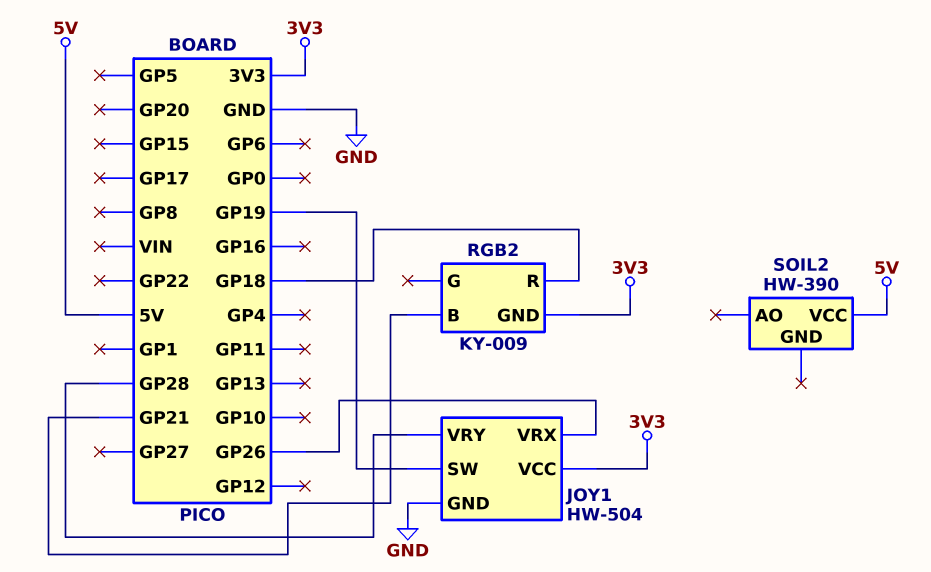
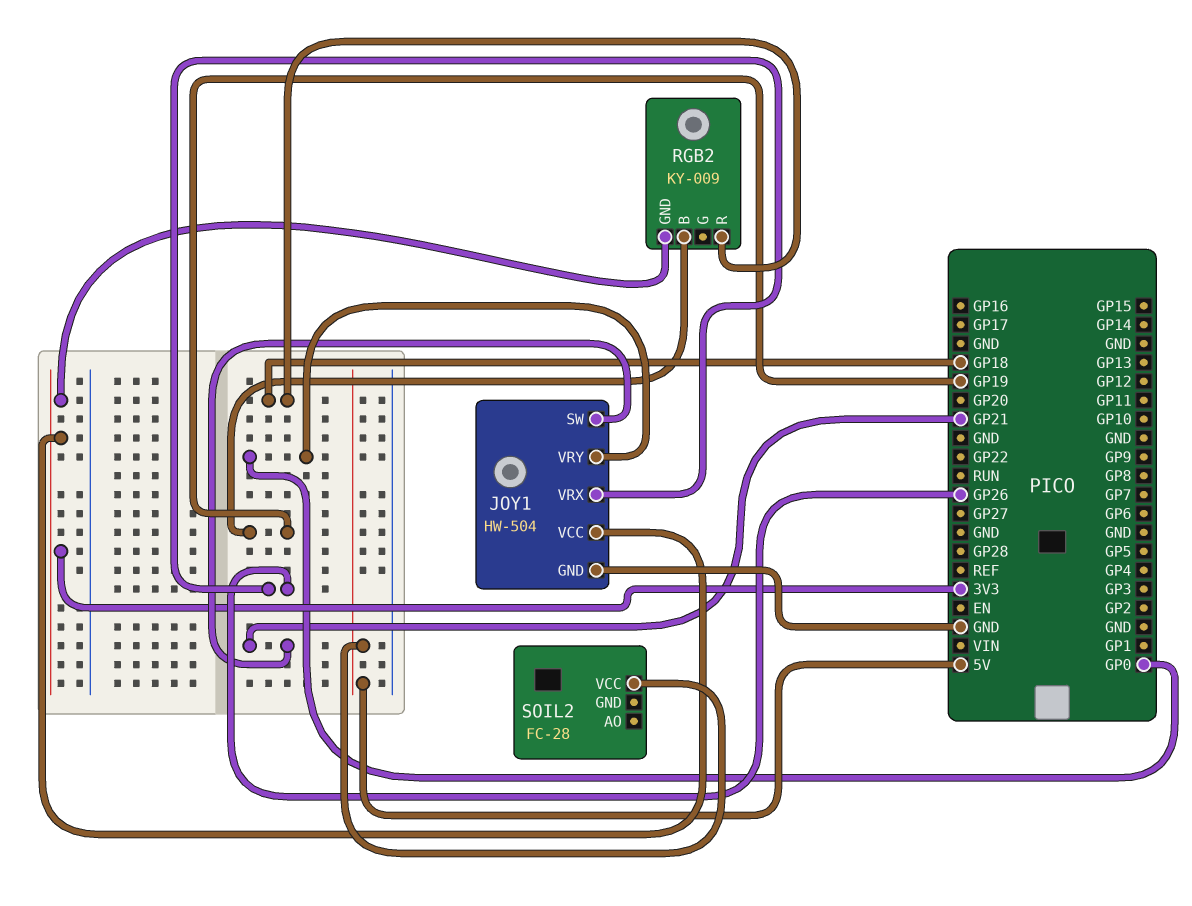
JOY1 pin SW: GP19 -> GP21
JOY1 pin VRY: GP28 -> GP0
RGB2 pin B: GP21 -> GP19
SOIL2: HW-390 -> FC-28

